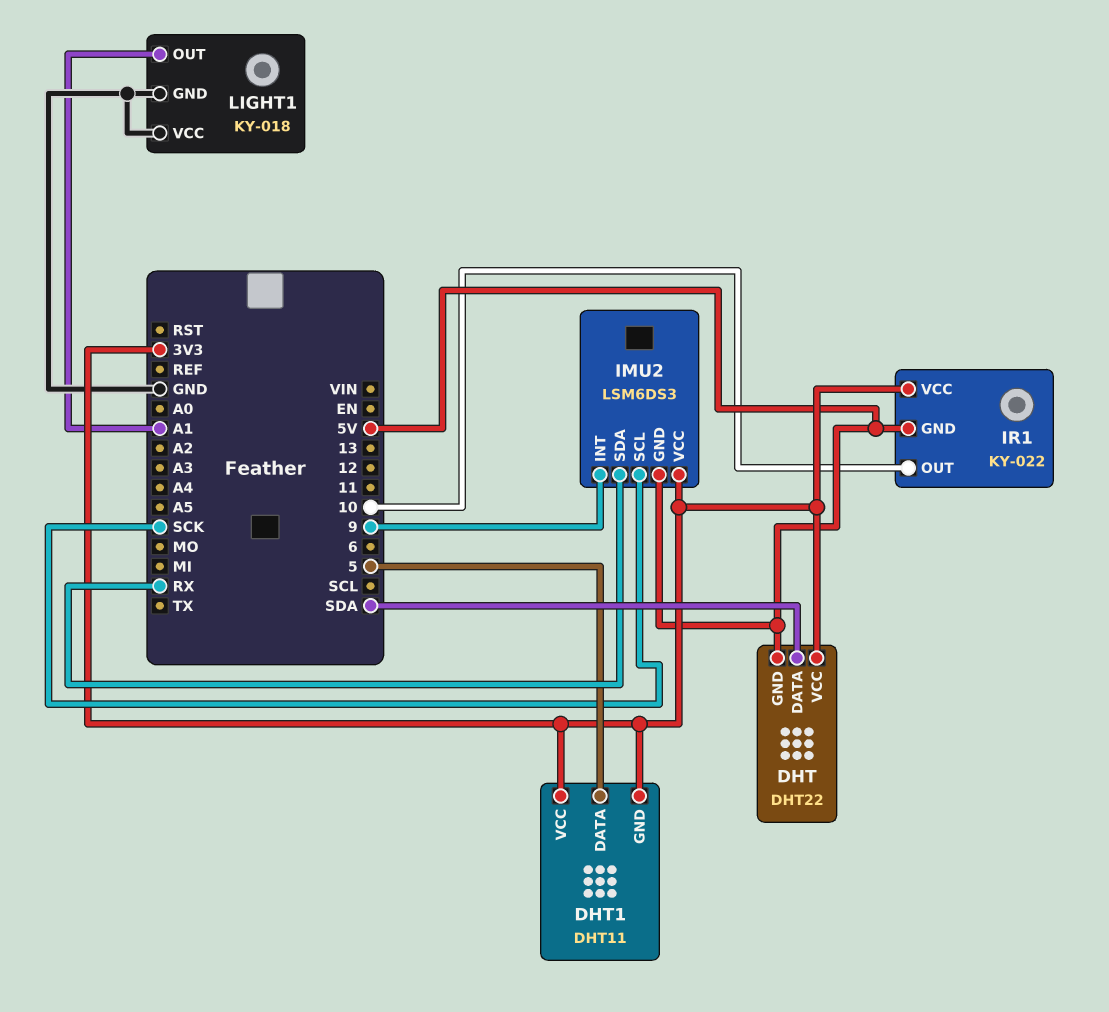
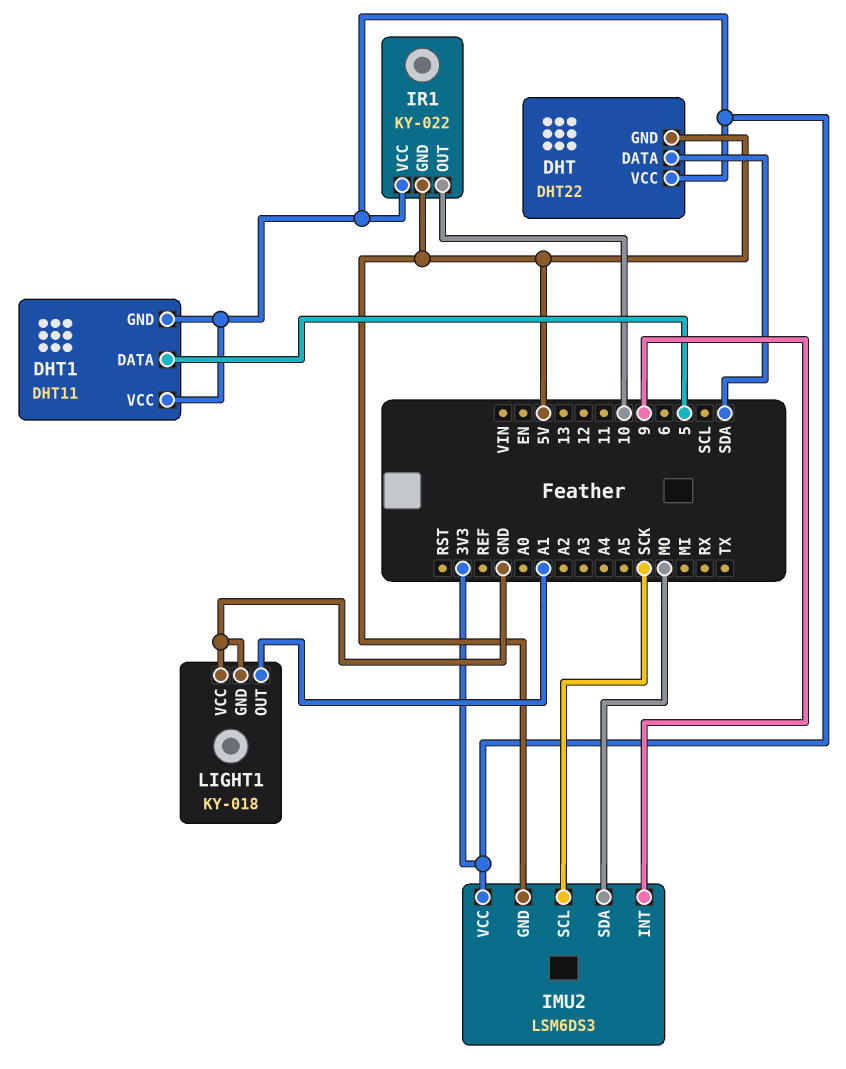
IMU2 pin SDA: RX -> MO

